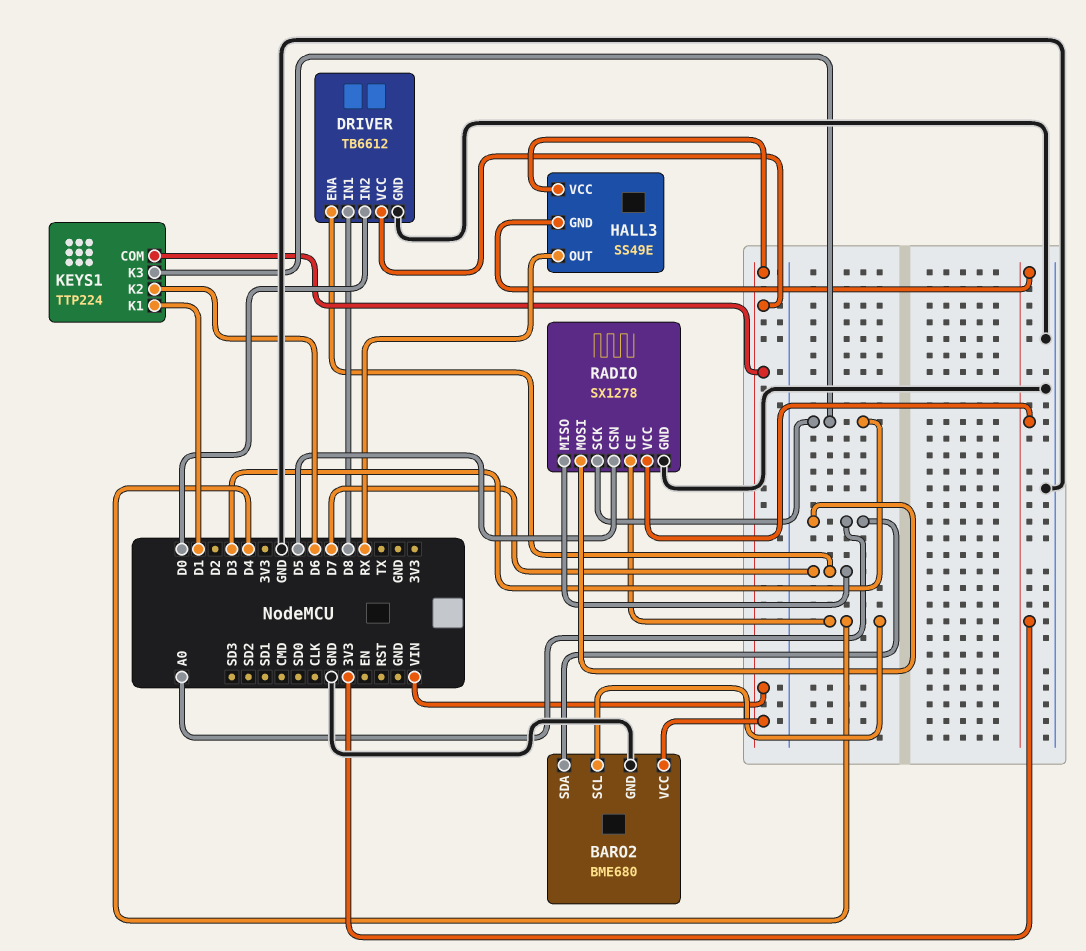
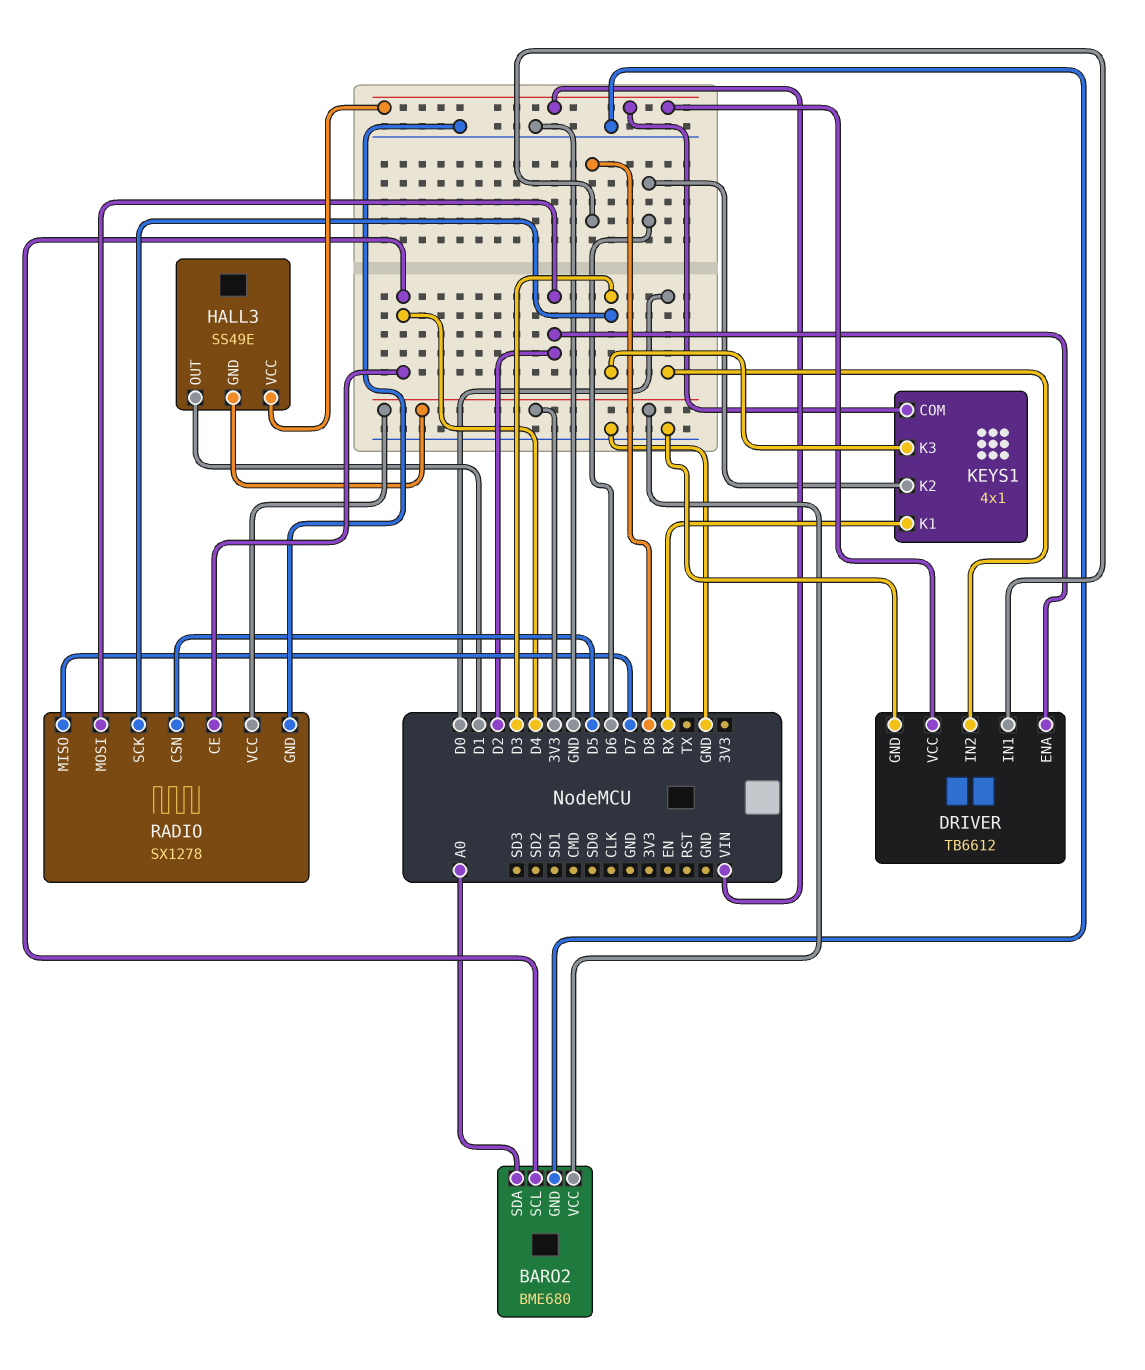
BARO2 pin VCC: VIN -> 3V3
DRIVER pin ENA: D7 -> D2
HALL3 pin OUT: RX -> D1
KEYS1: TTP224 -> 4x1
KEYS1 pin K1: D1 -> RX
RADIO pin MOSI: A0 -> D2

